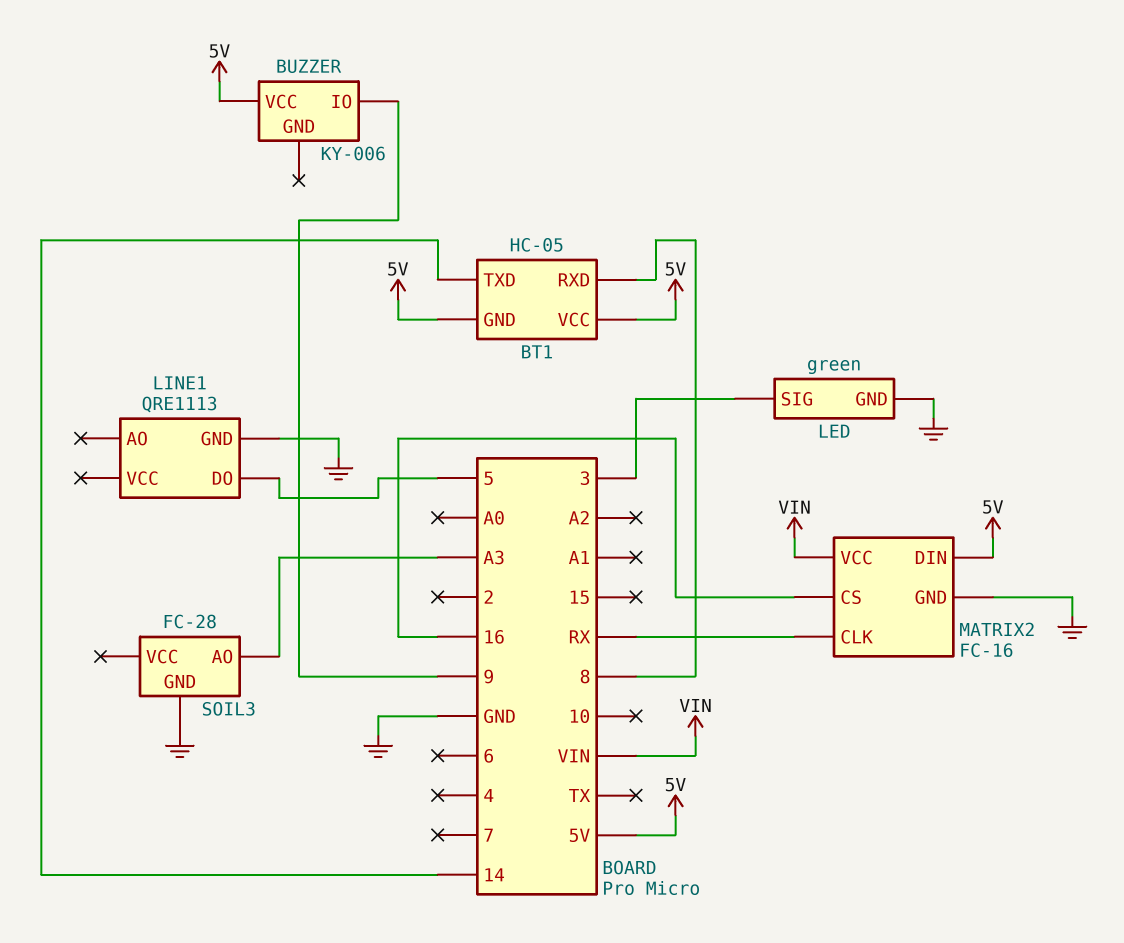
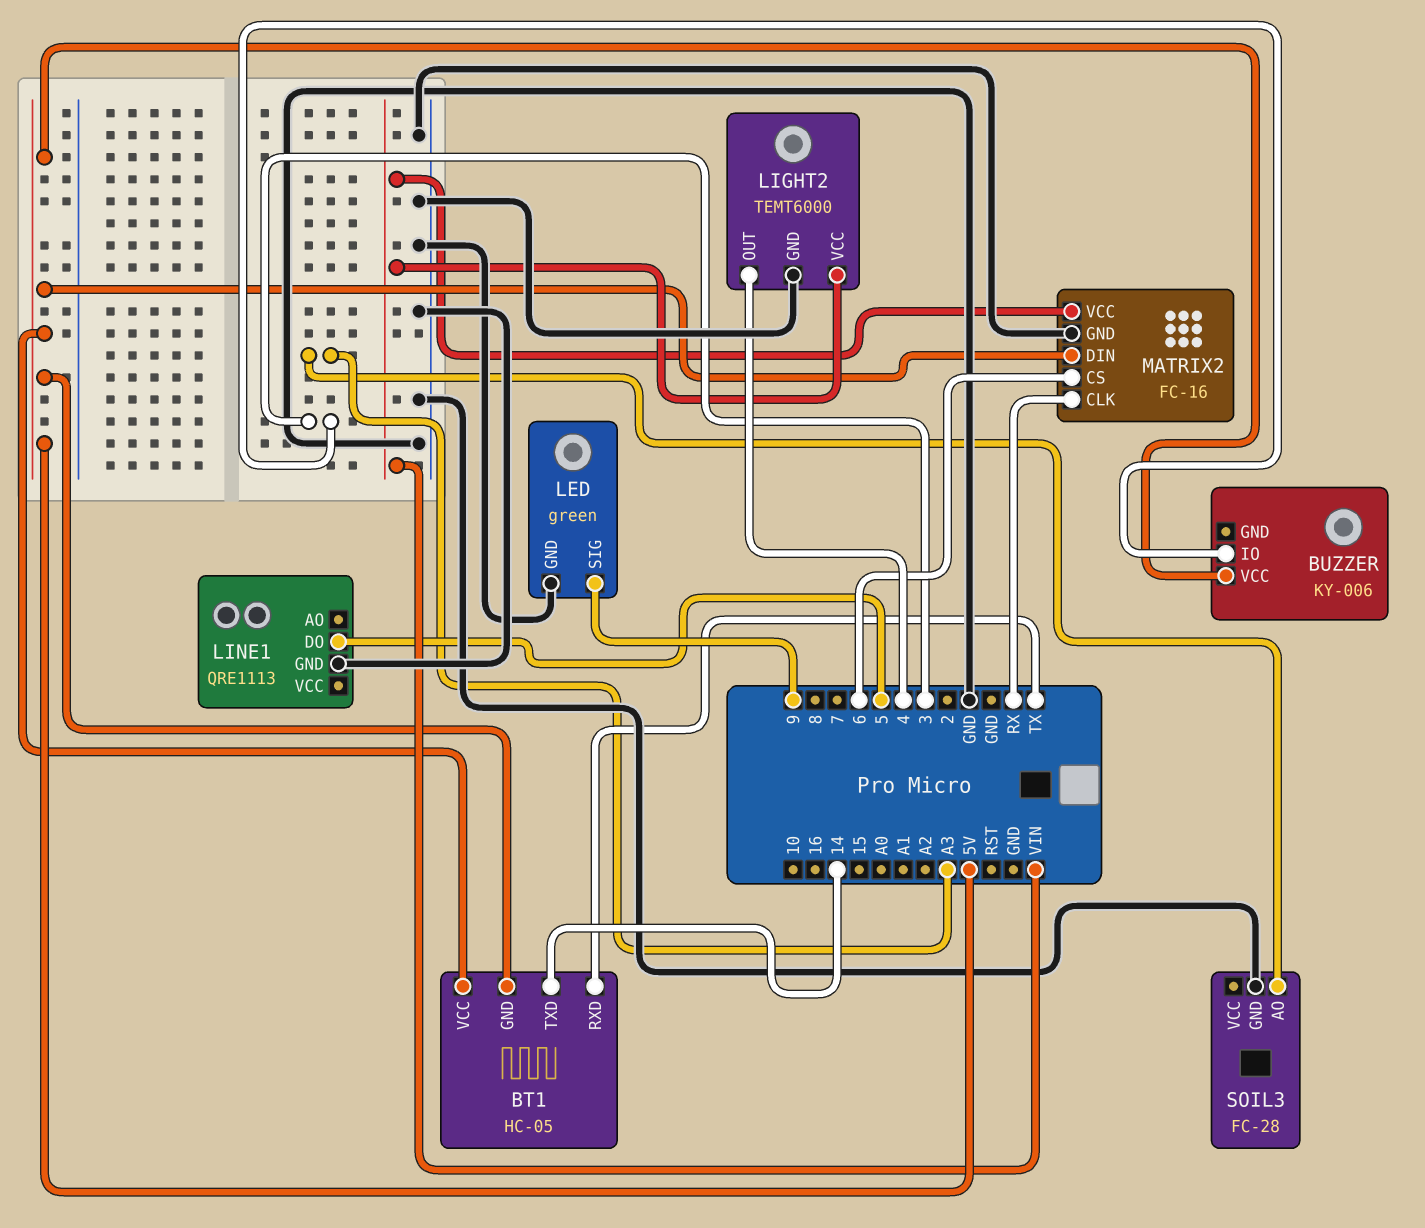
BT1 pin RXD: 8 -> TX
BUZZER pin IO: 9 -> 3
LED pin SIG: 3 -> 9
LIGHT2: none -> TEMT6000
LIGHT2 pin GND: none -> GND
LIGHT2 pin OUT: none -> 4
LIGHT2 pin VCC: none -> VIN
MATRIX2 pin CS: 16 -> 6

